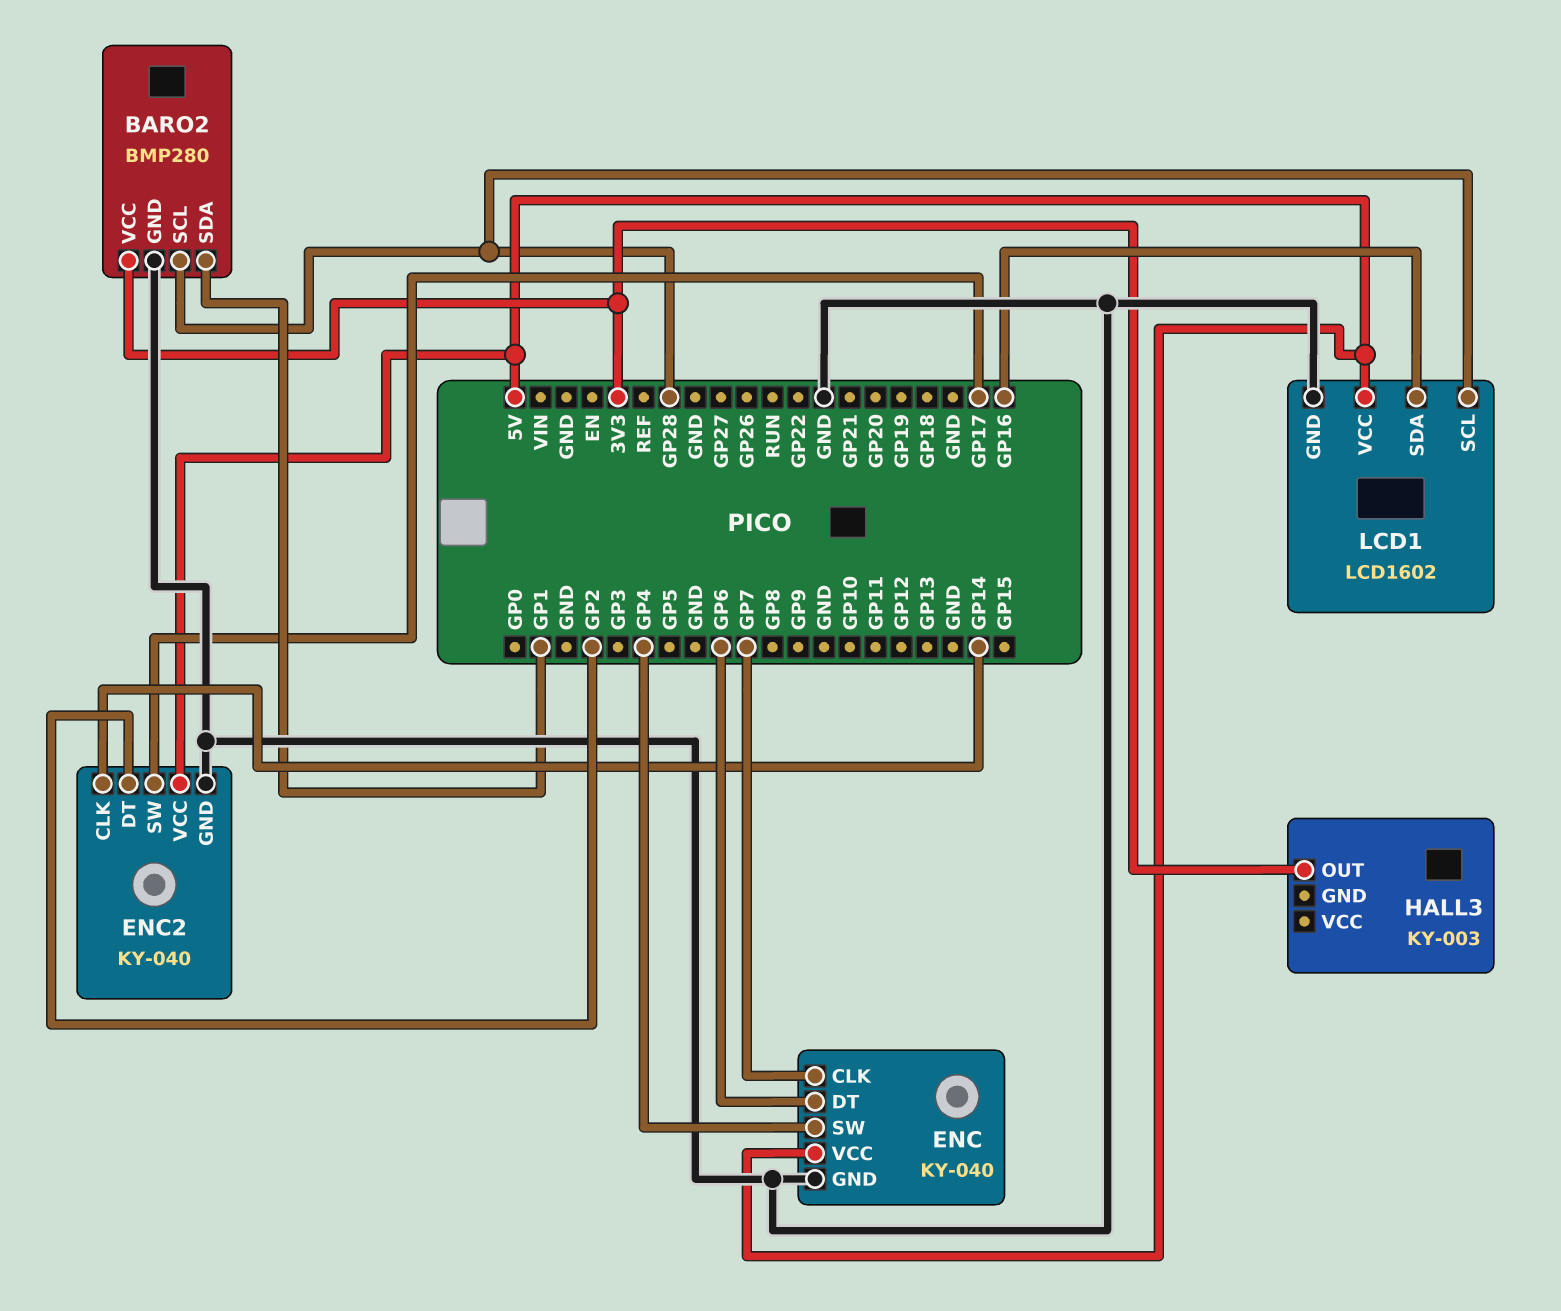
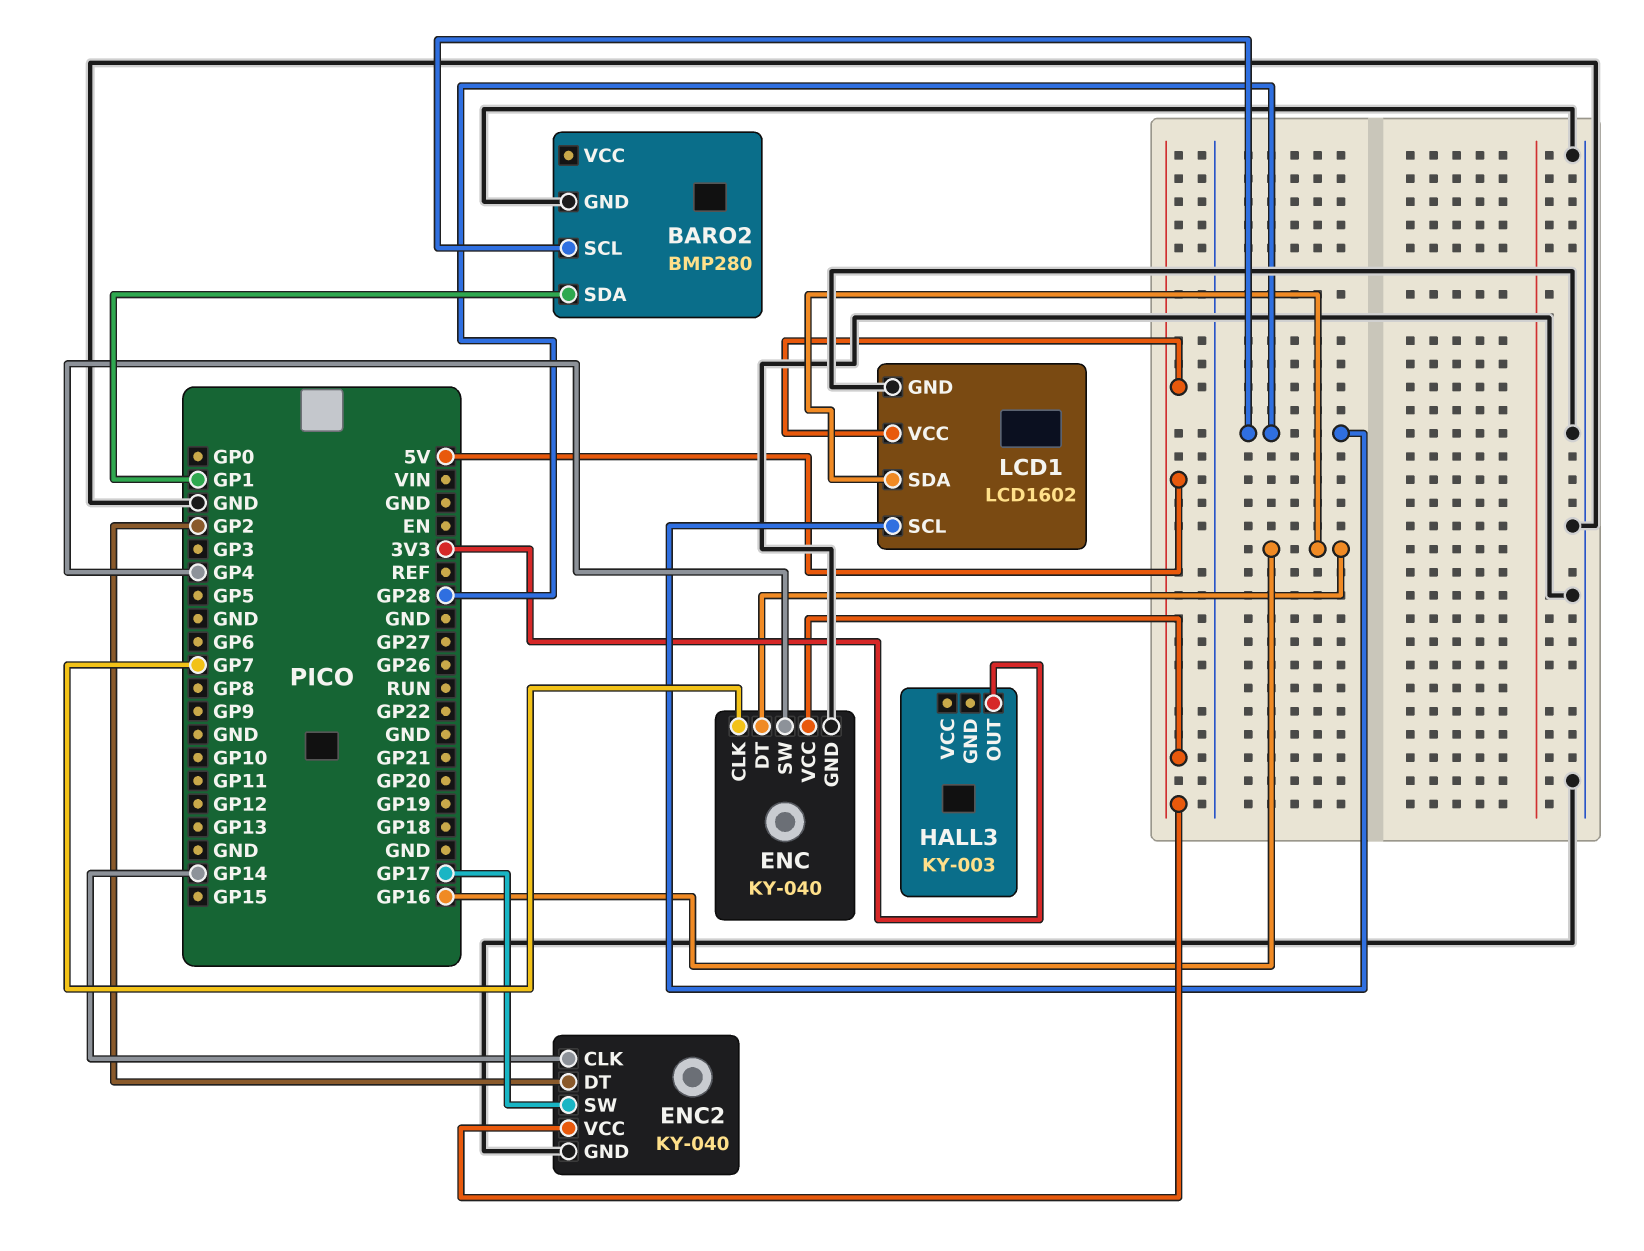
BARO2 pin VCC: 3V3 -> none
ENC pin DT: GP6 -> GP16

